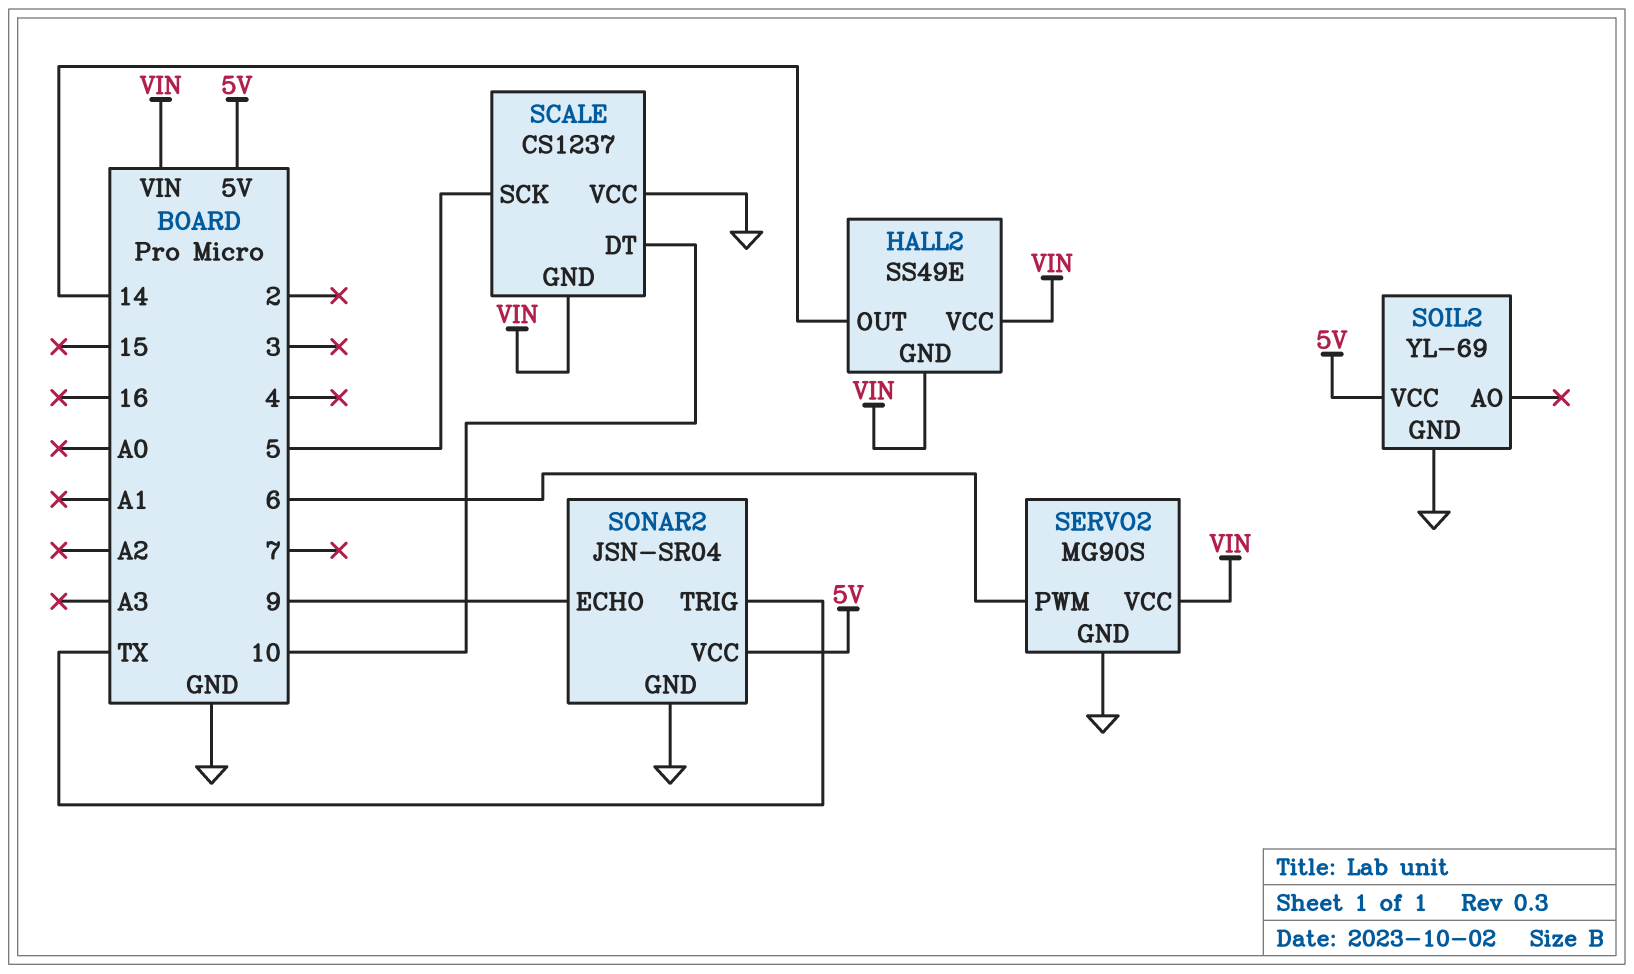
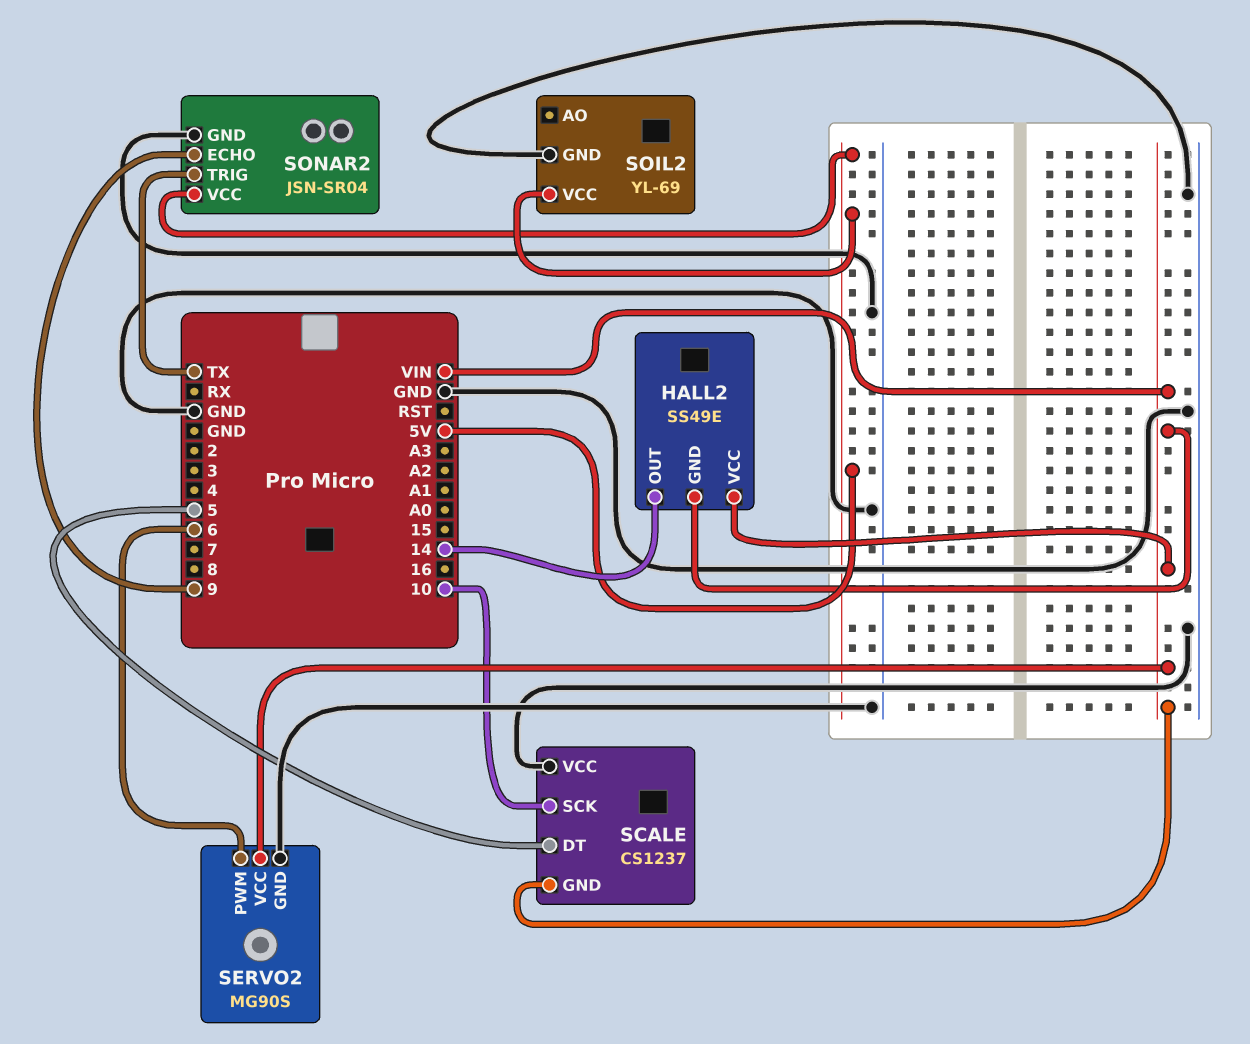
SCALE pin DT: 10 -> 5
SCALE pin SCK: 5 -> 10

